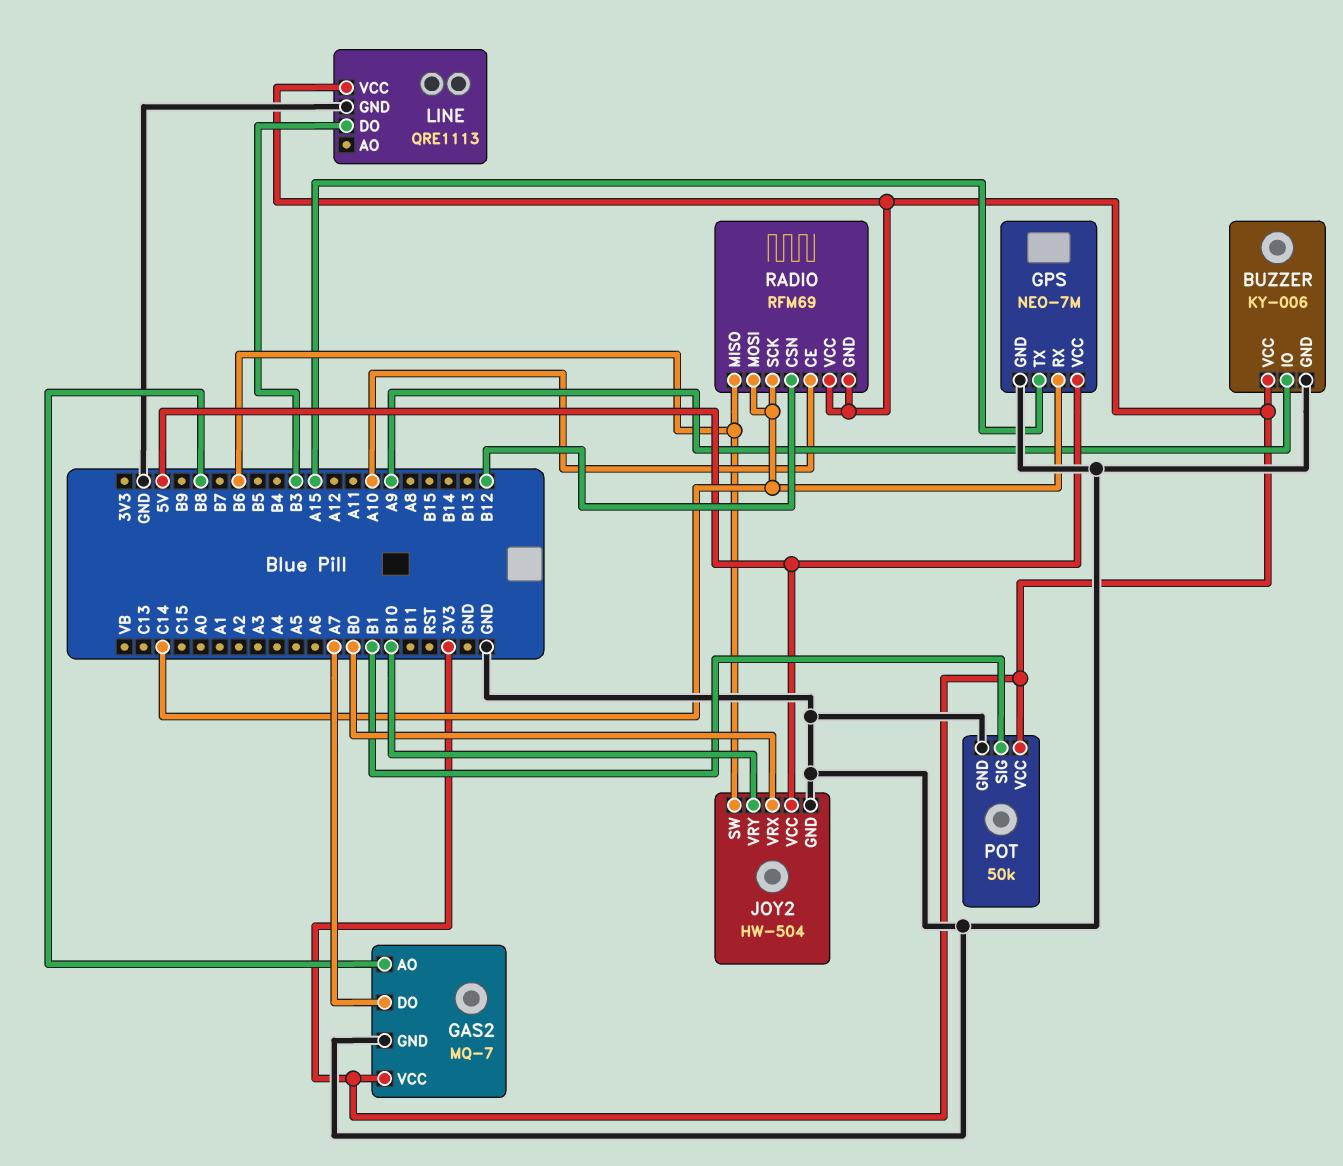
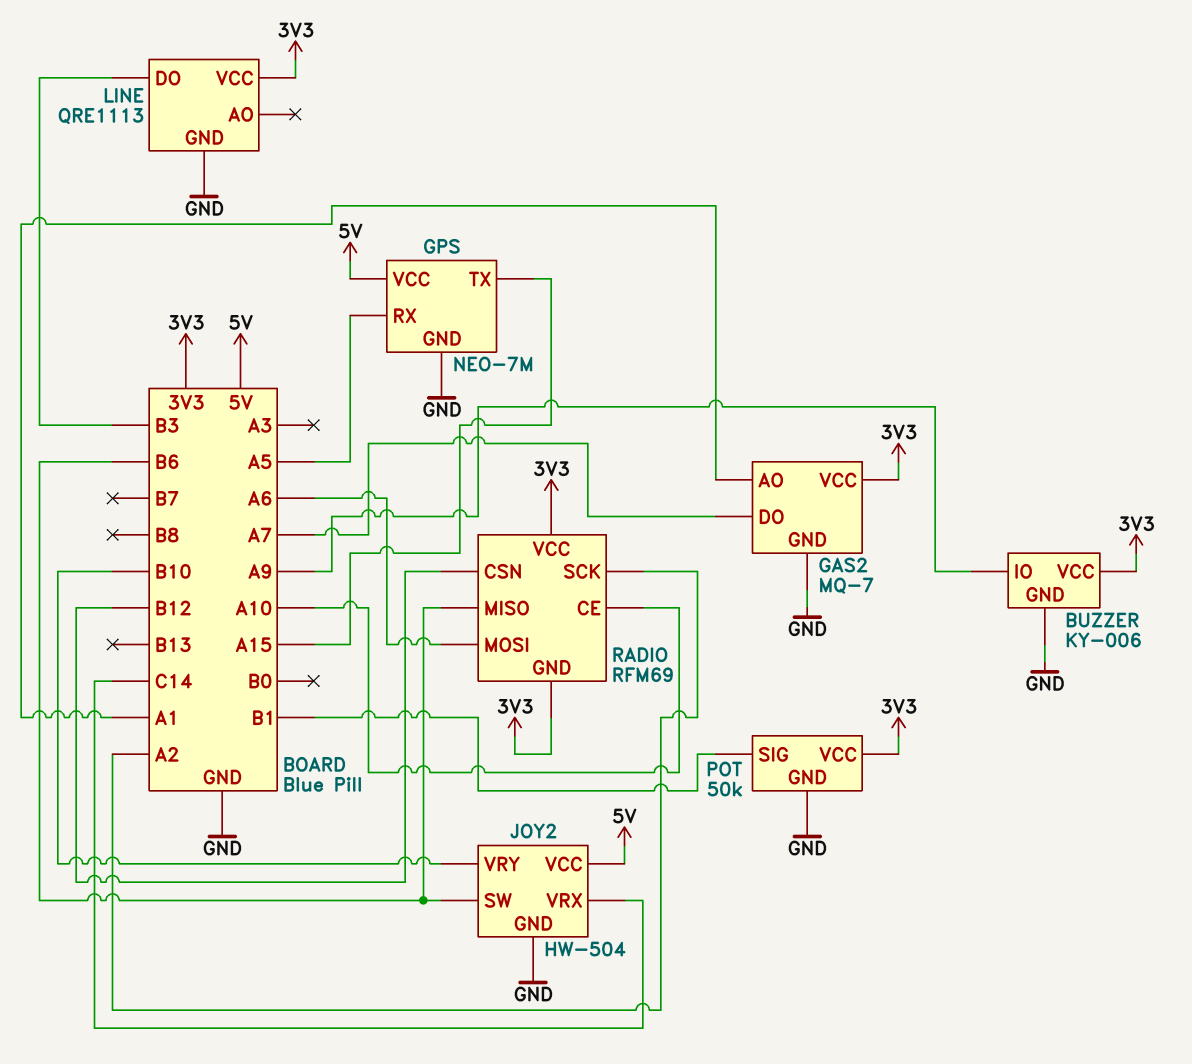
GAS2 pin AO: B8 -> A1
GPS pin RX: C14 -> A5
JOY2 pin VRX: B0 -> C14
RADIO pin MOSI: C14 -> A6
RADIO pin SCK: C14 -> A2

